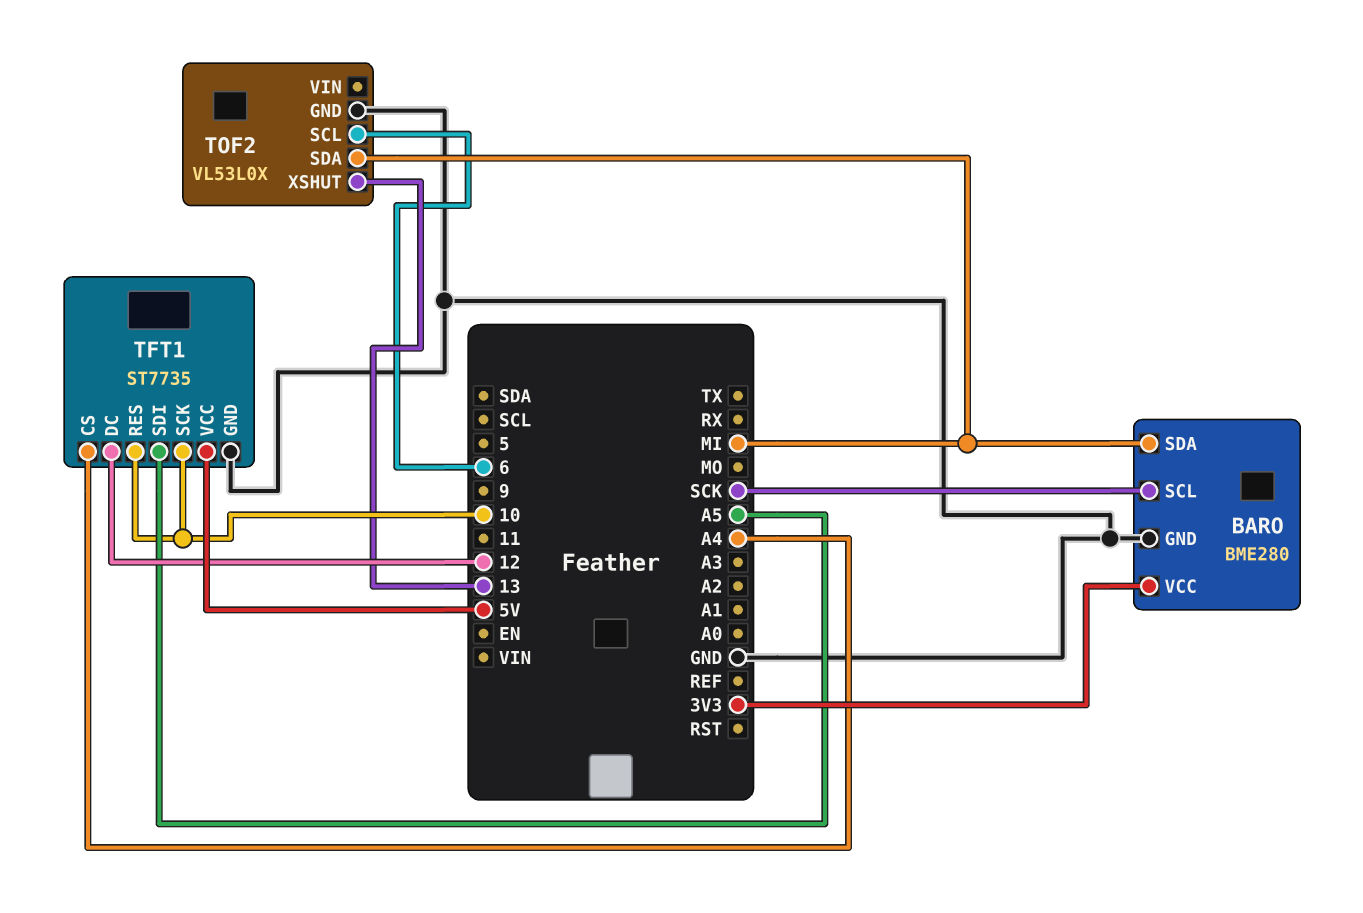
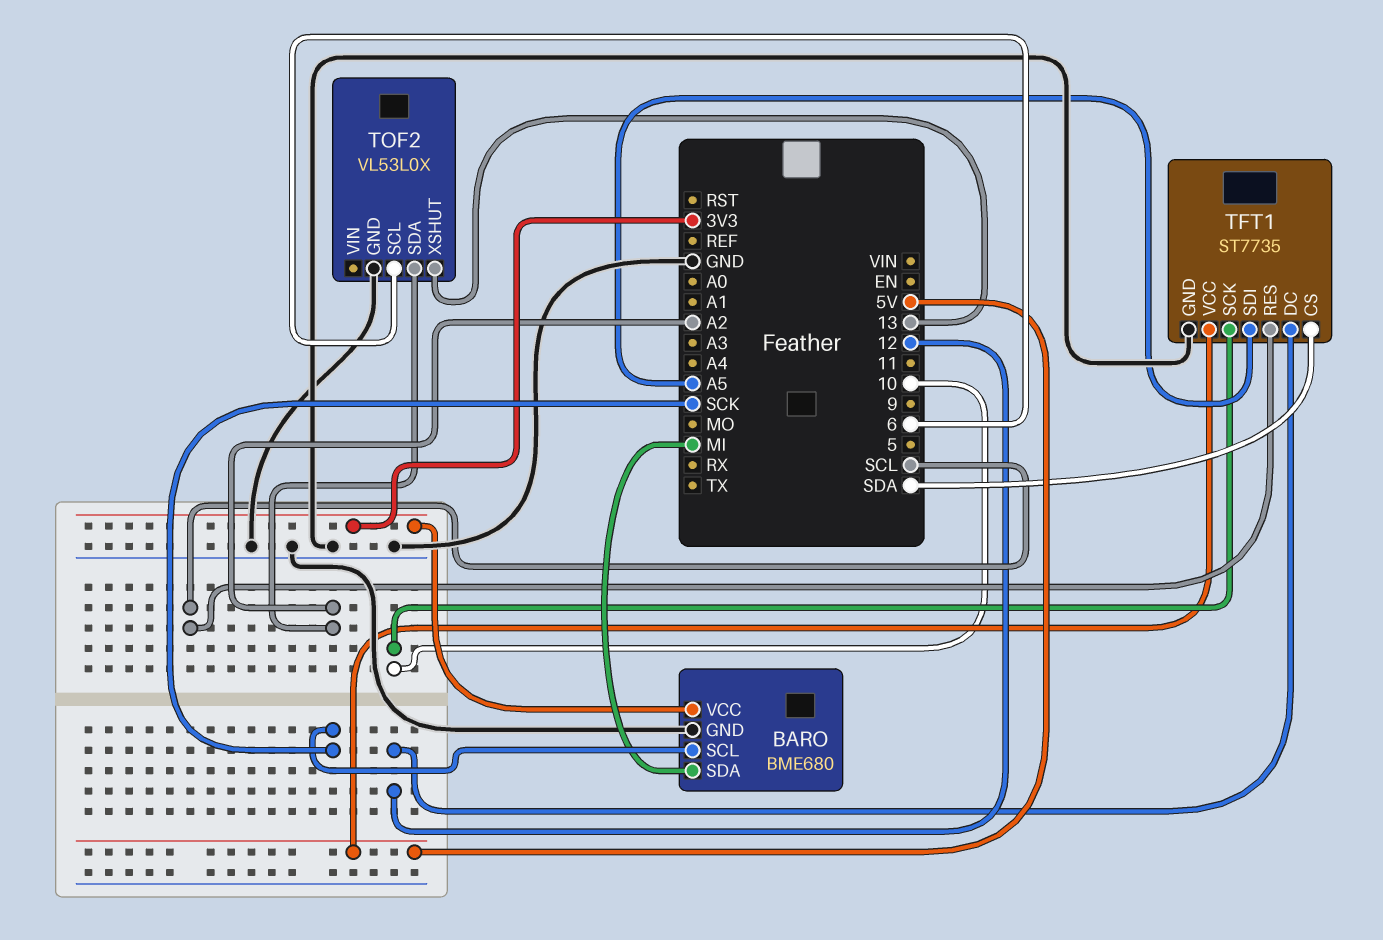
BARO: BME280 -> BME680
TFT1 pin CS: A4 -> SDA
TFT1 pin RES: 10 -> SCL
TOF2 pin SDA: MI -> A2

